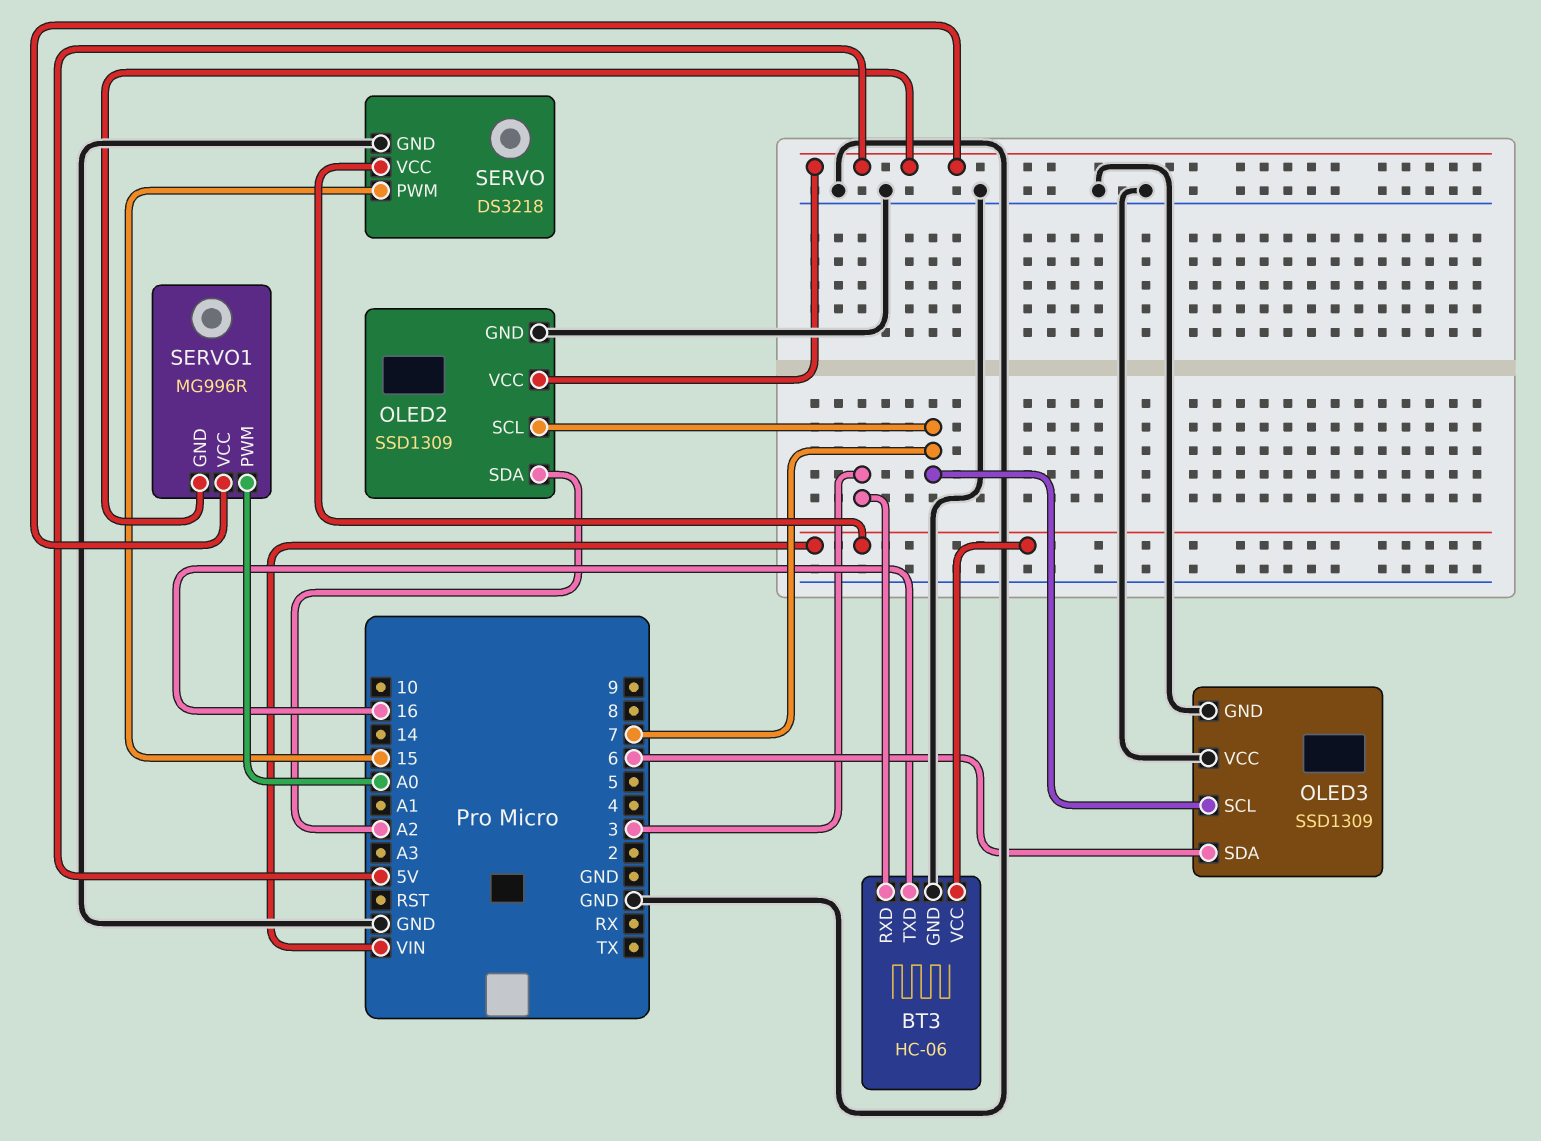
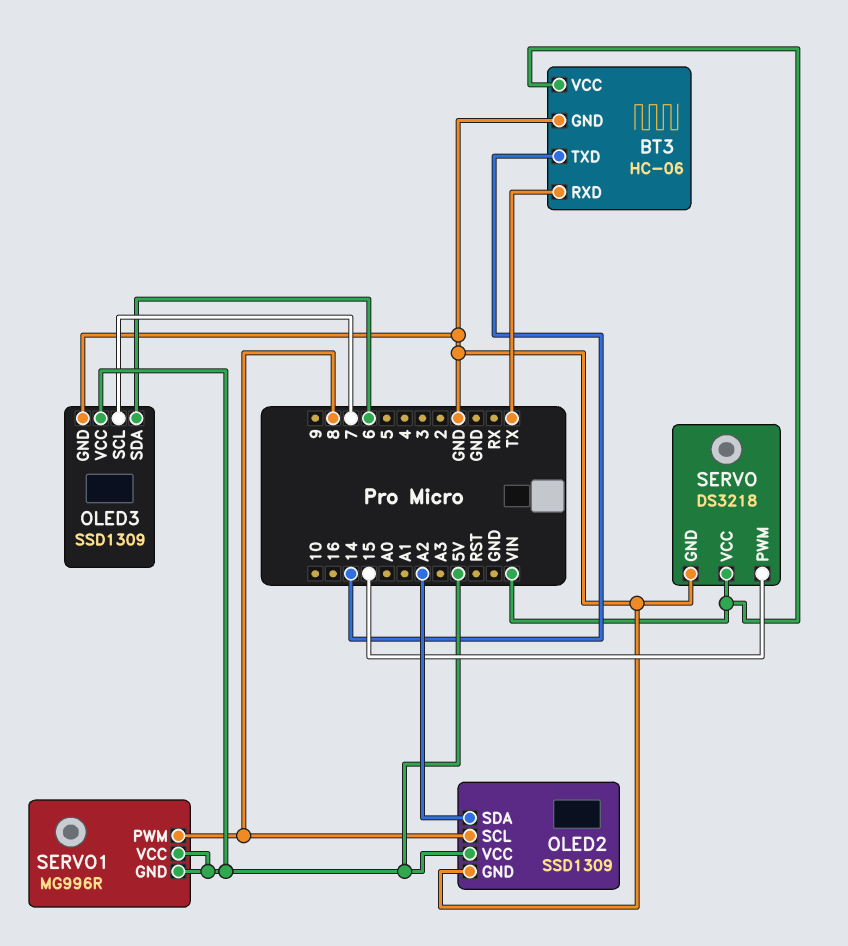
BT3 pin RXD: 3 -> TX
BT3 pin TXD: 16 -> 14
OLED2 pin SCL: 7 -> 8
OLED3 pin VCC: GND -> 5V
SERVO1 pin PWM: A0 -> 8

